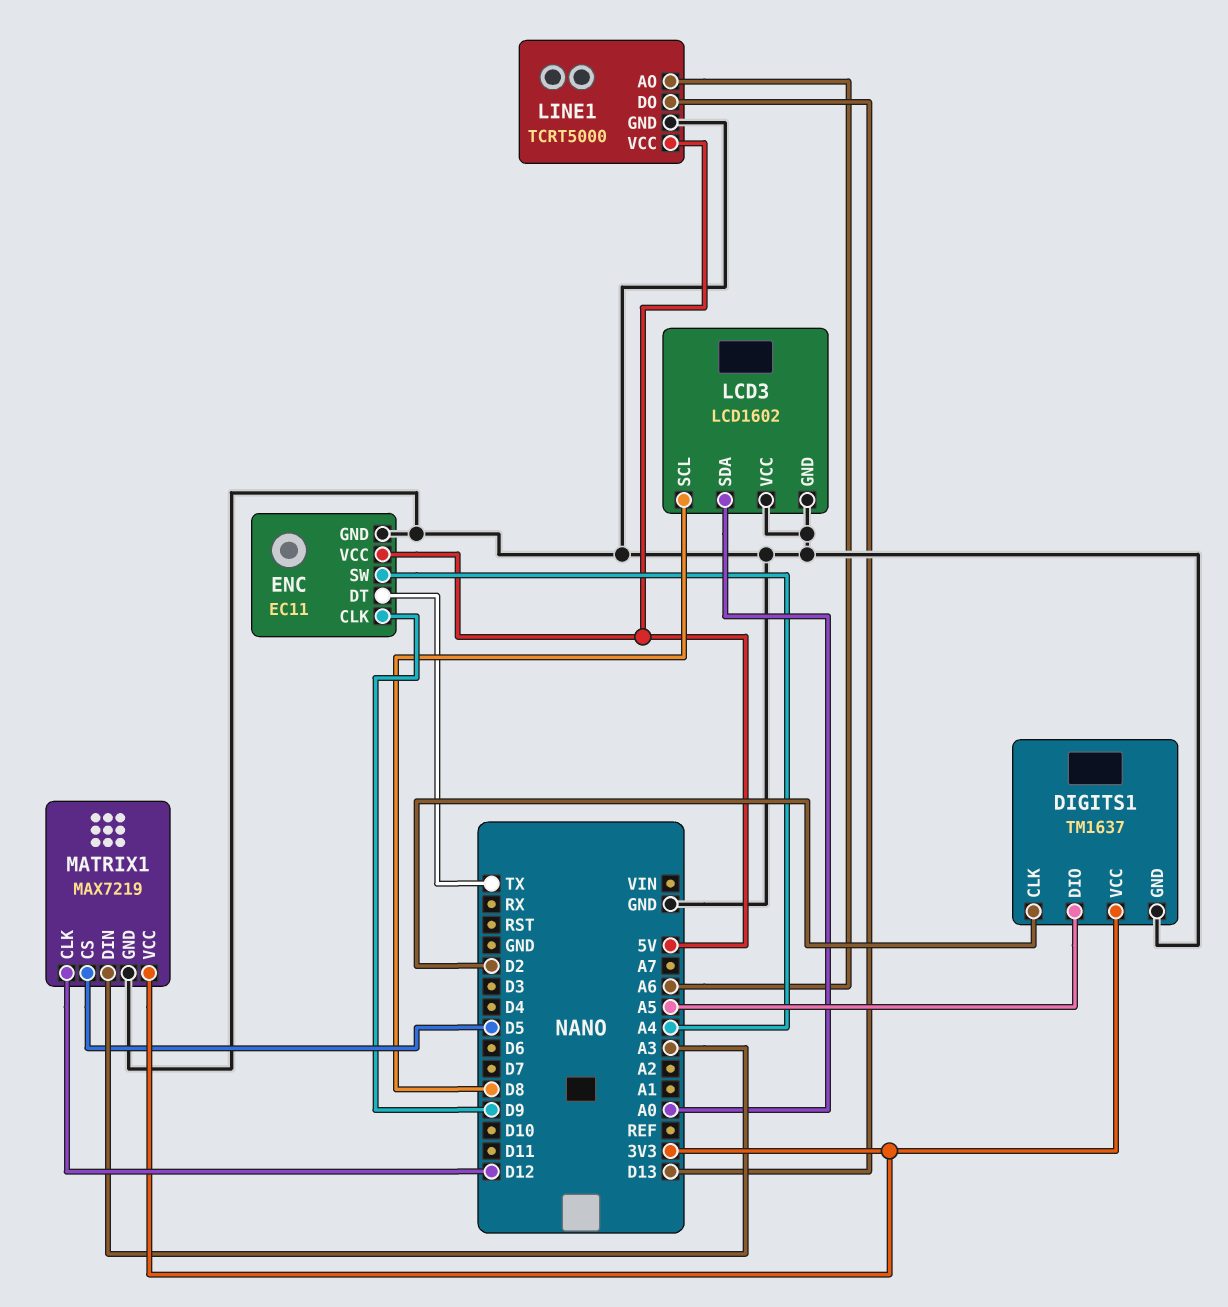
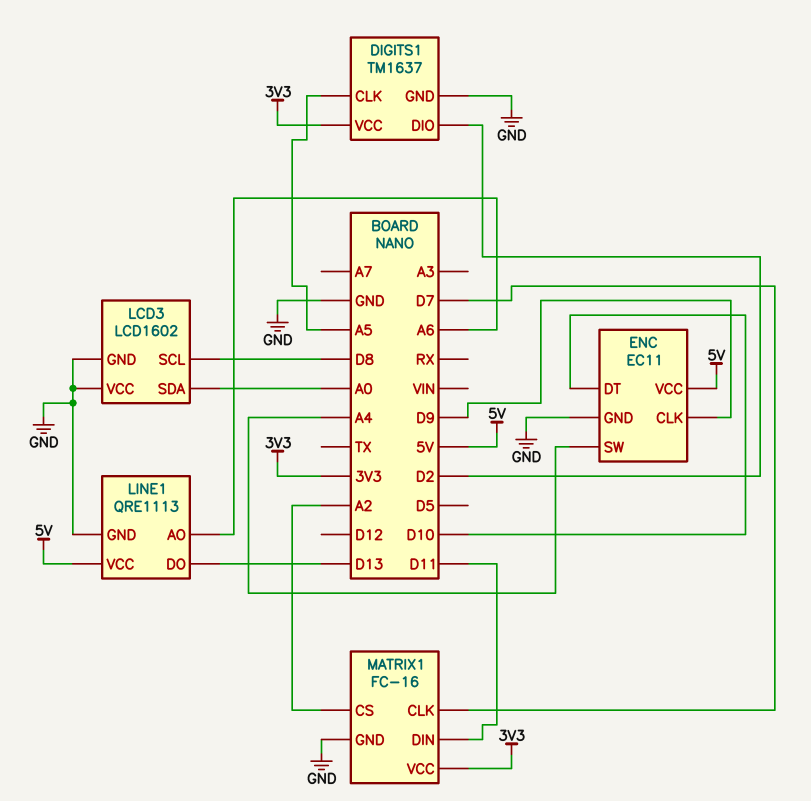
DIGITS1 pin CLK: D2 -> A5
DIGITS1 pin DIO: A5 -> D2
ENC pin DT: TX -> D10
LINE1: TCRT5000 -> QRE1113
MATRIX1: MAX7219 -> FC-16
MATRIX1 pin CLK: D12 -> D7
MATRIX1 pin CS: D5 -> A2
MATRIX1 pin DIN: A3 -> D11

